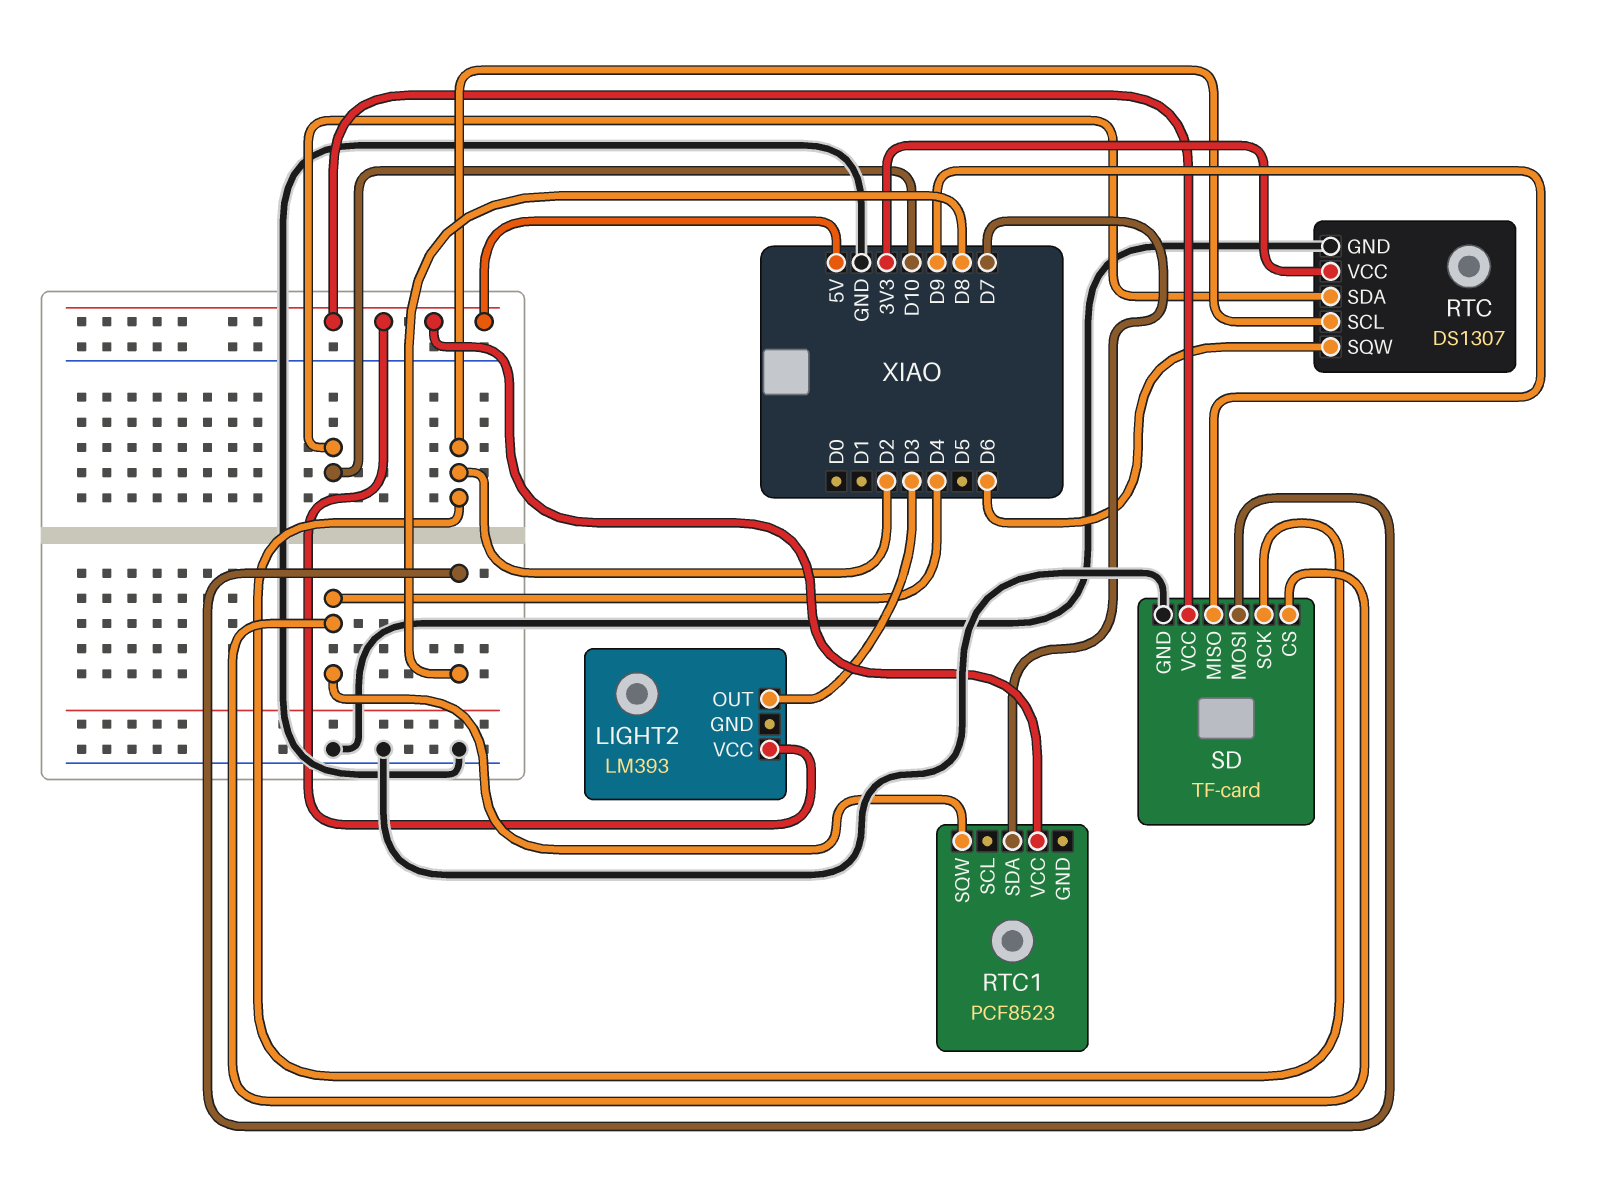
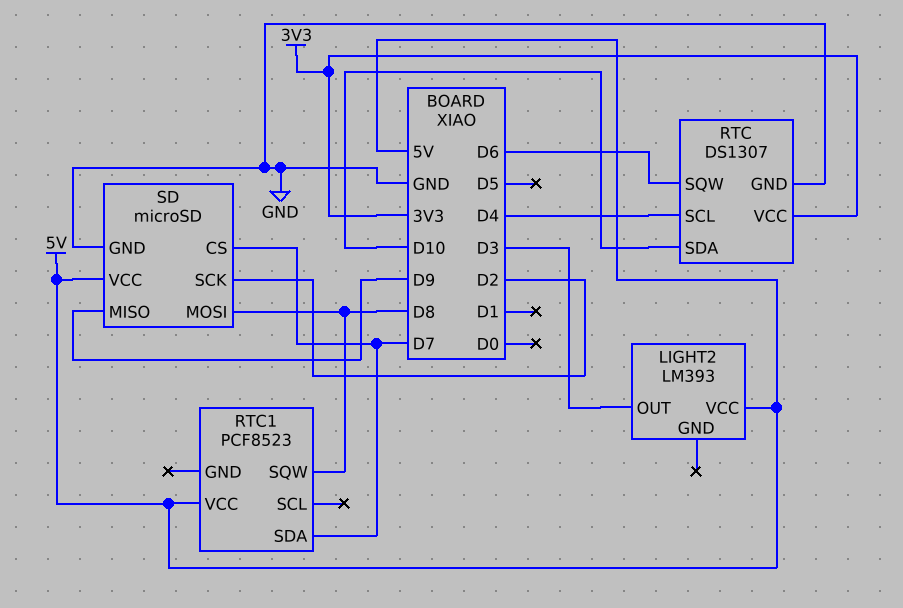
RTC pin SCL: D2 -> D4
RTC1 pin SQW: D4 -> D8
SD: TF-card -> microSD
SD pin CS: D4 -> D7

